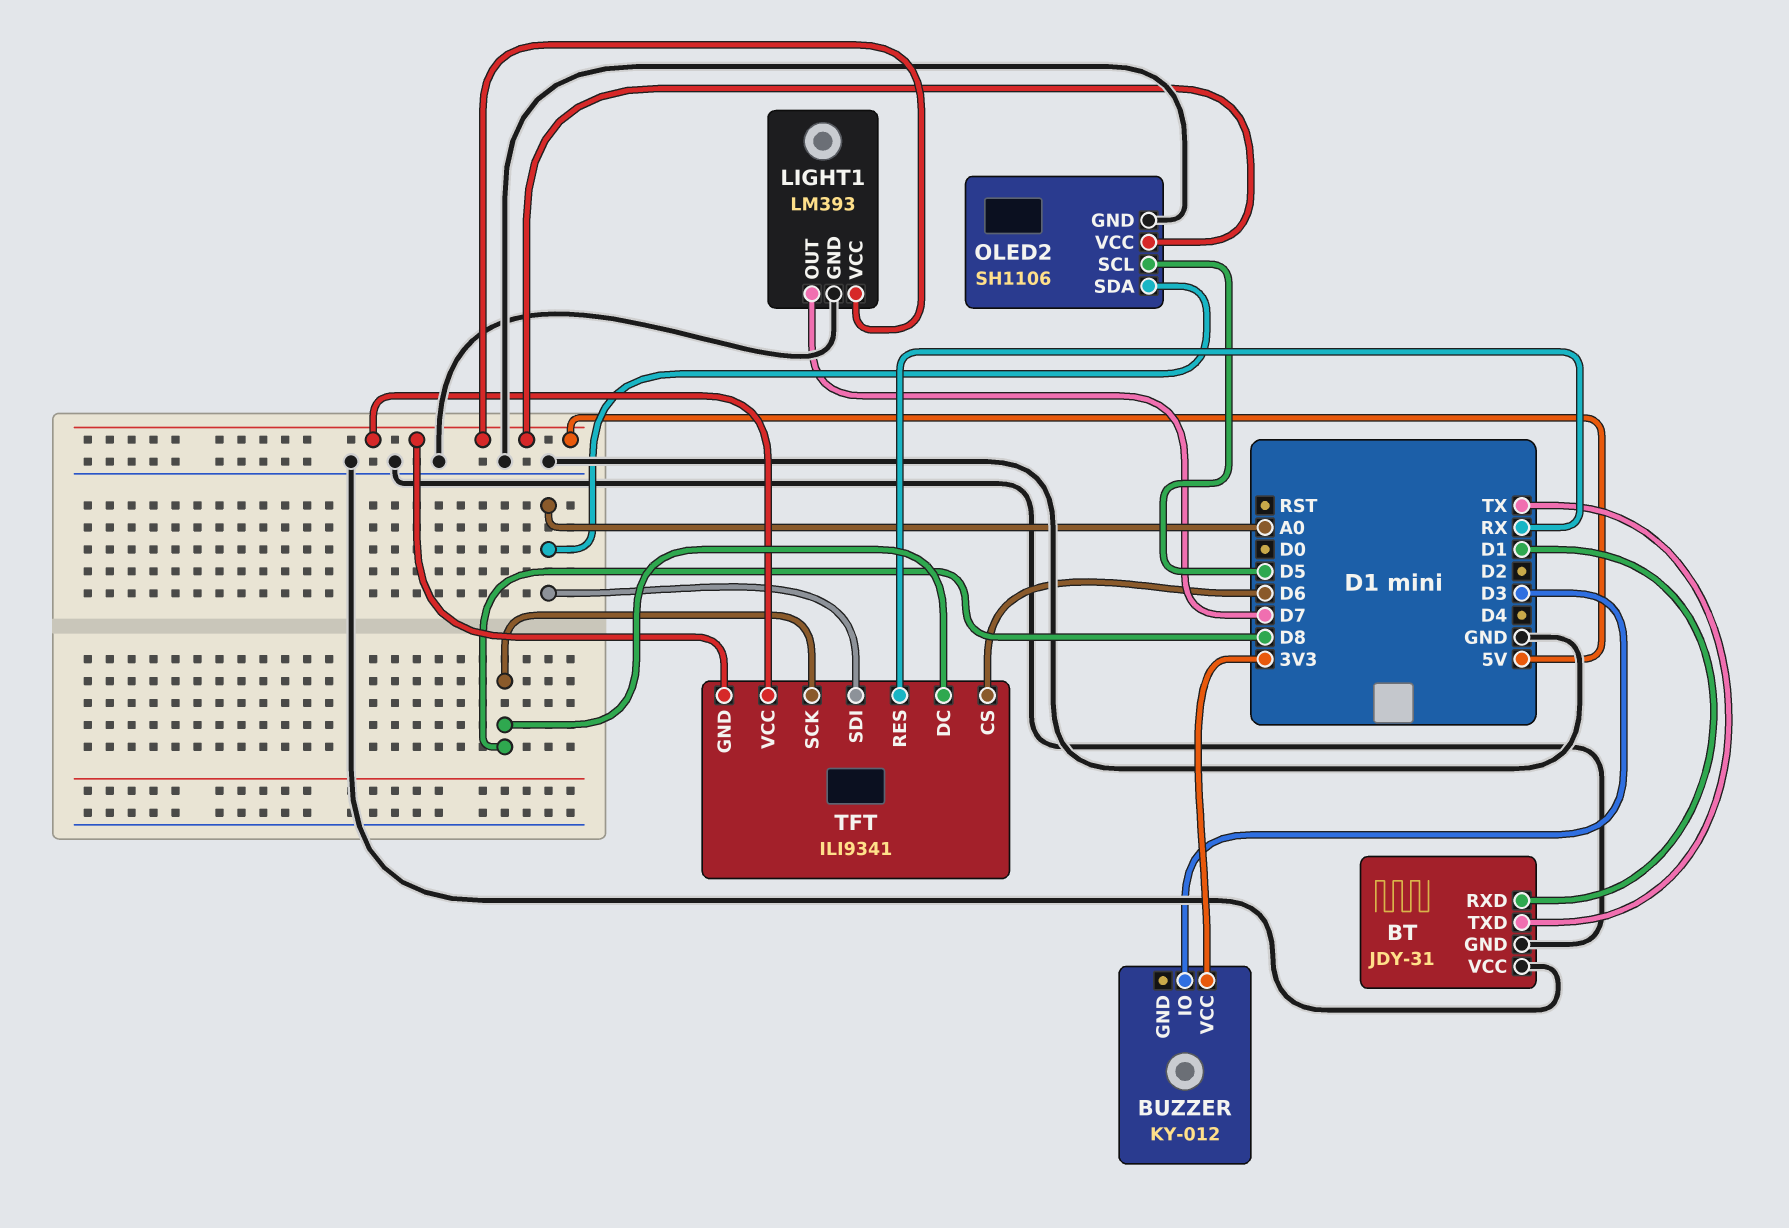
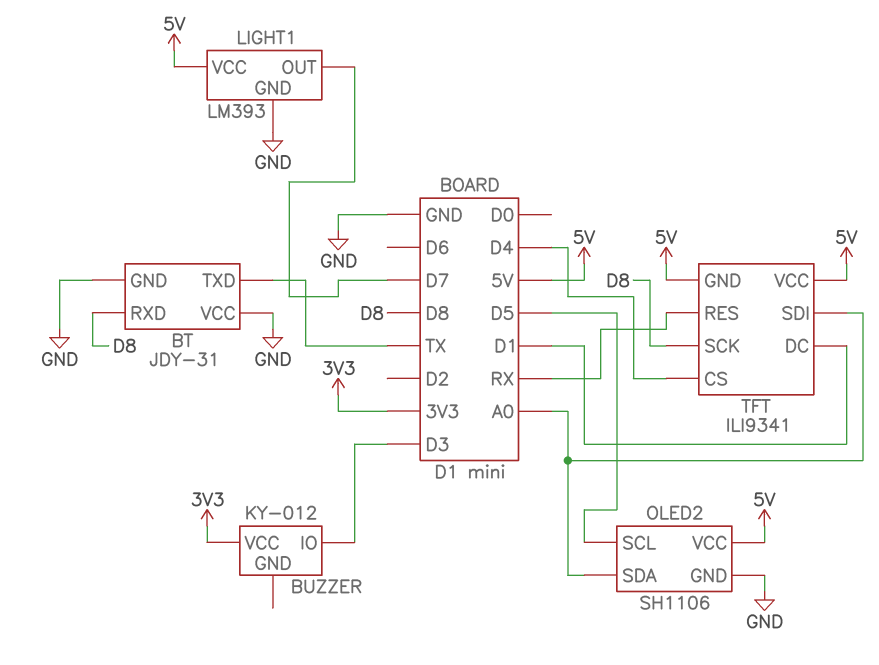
BT pin RXD: D1 -> D8
TFT pin CS: D6 -> D4
TFT pin DC: D8 -> D1

